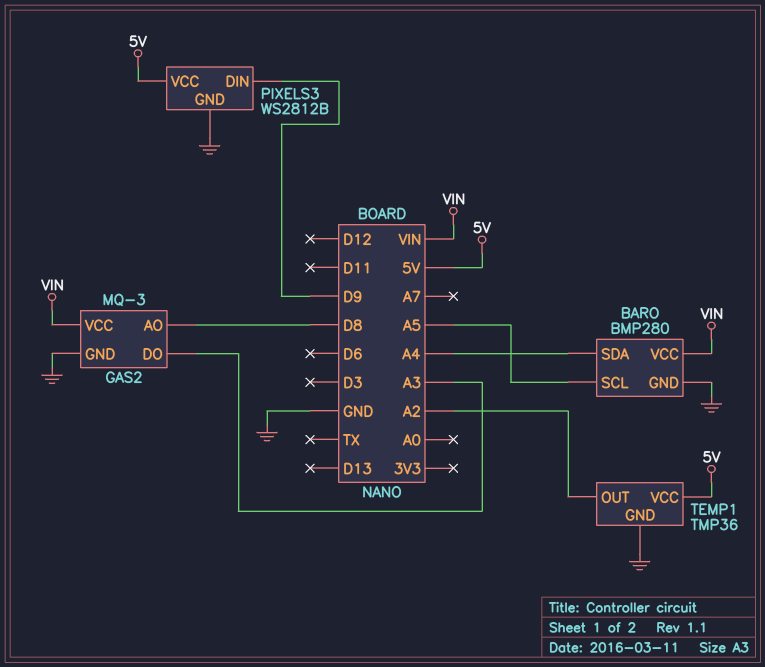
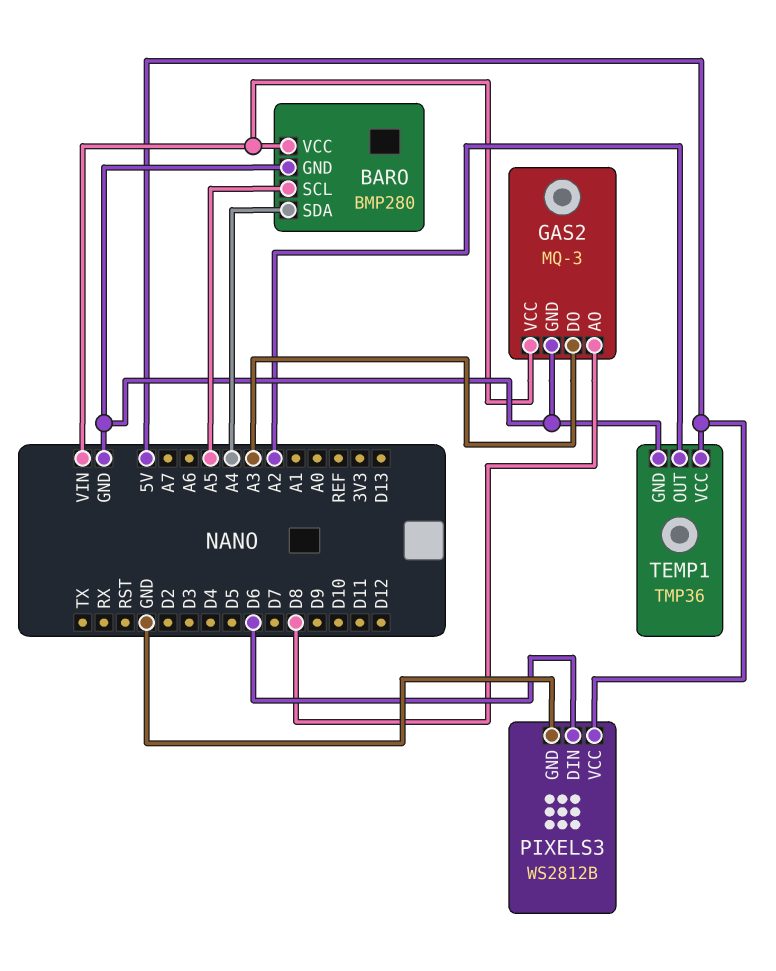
PIXELS3 pin DIN: D9 -> D6

